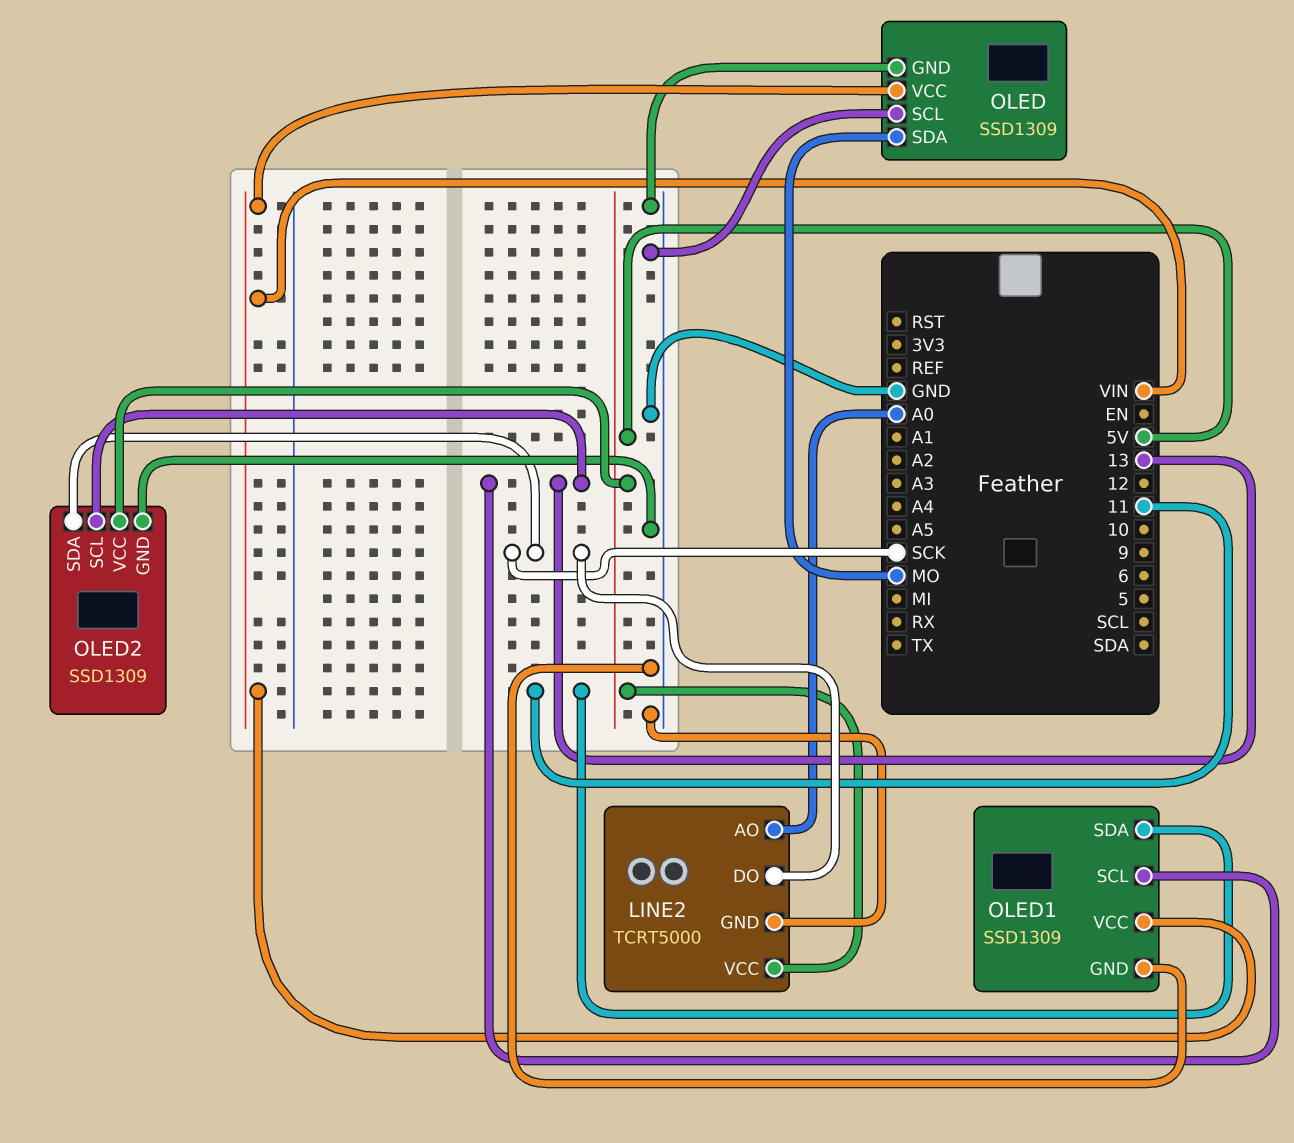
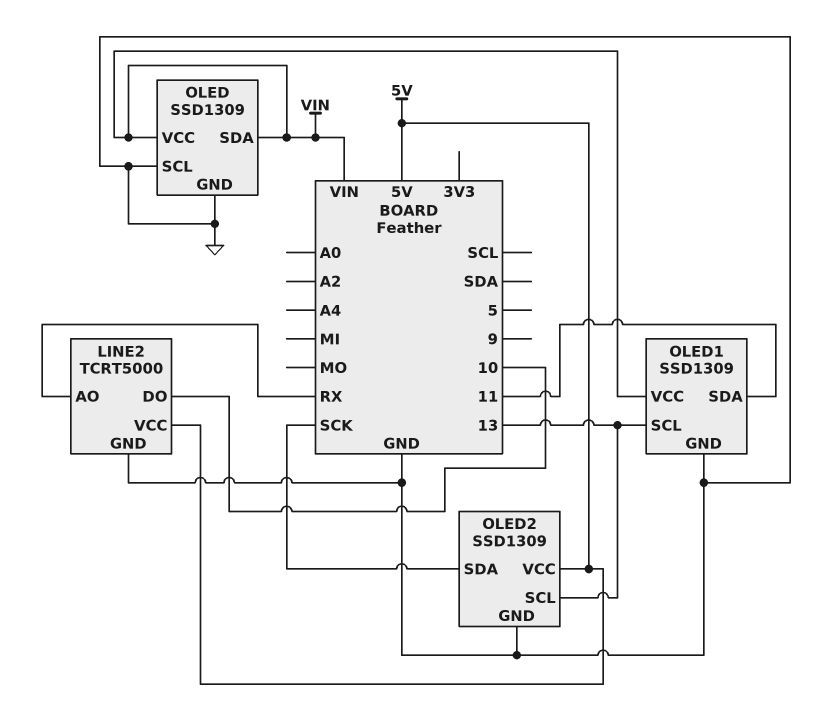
LINE2 pin AO: A0 -> RX
LINE2 pin DO: SCK -> 10
OLED pin SDA: MO -> VIN

